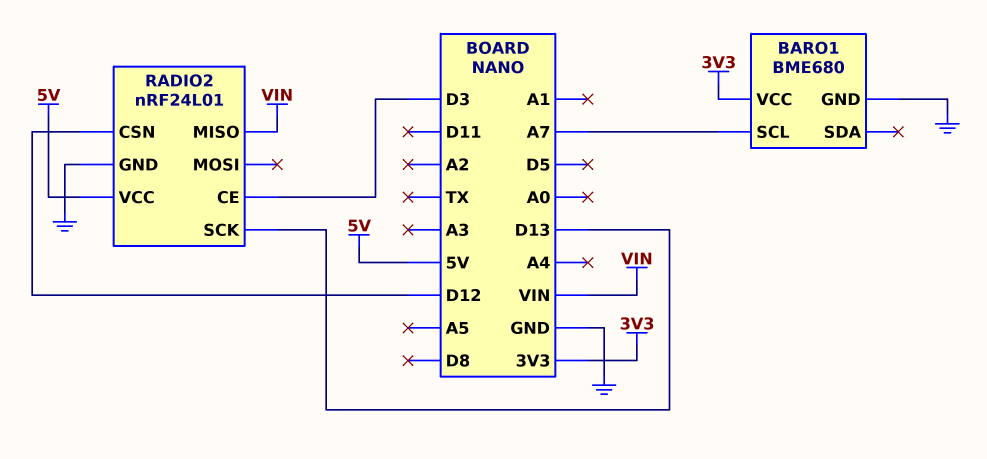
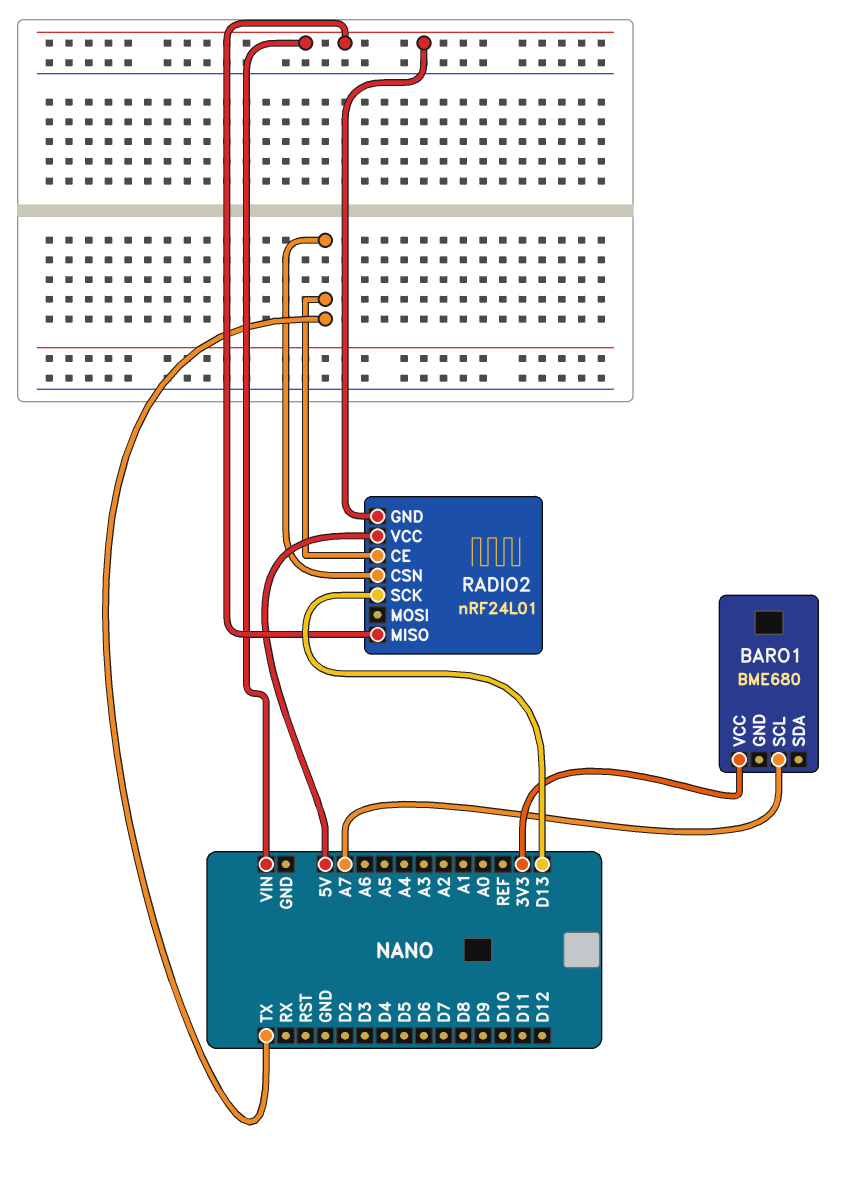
BARO1 pin GND: GND -> none
RADIO2 pin CE: D3 -> TX
RADIO2 pin CSN: D12 -> TX
RADIO2 pin GND: GND -> VIN

